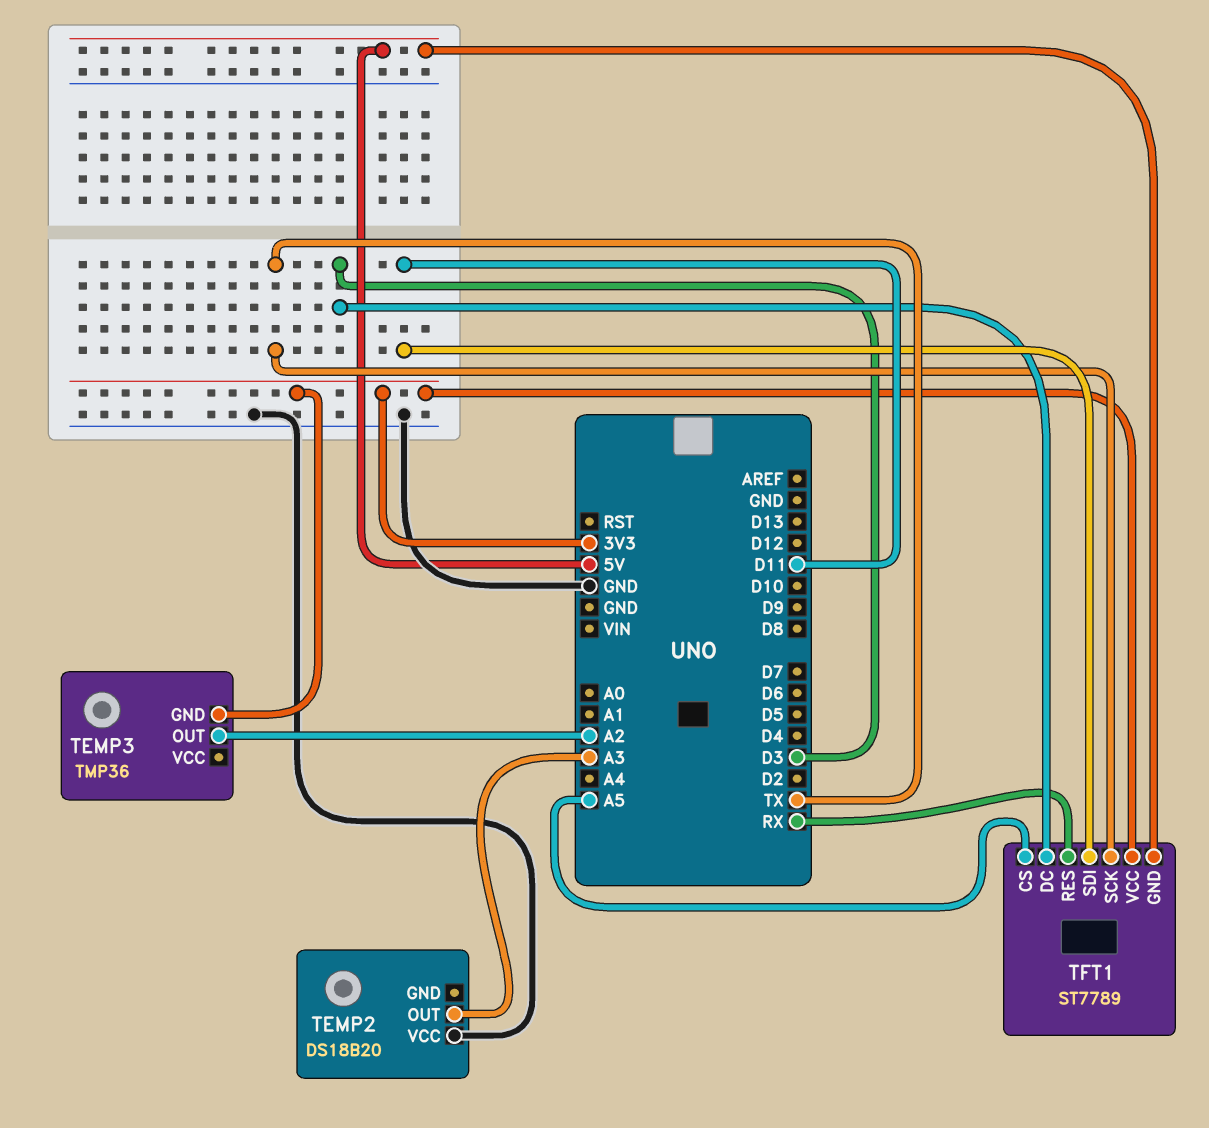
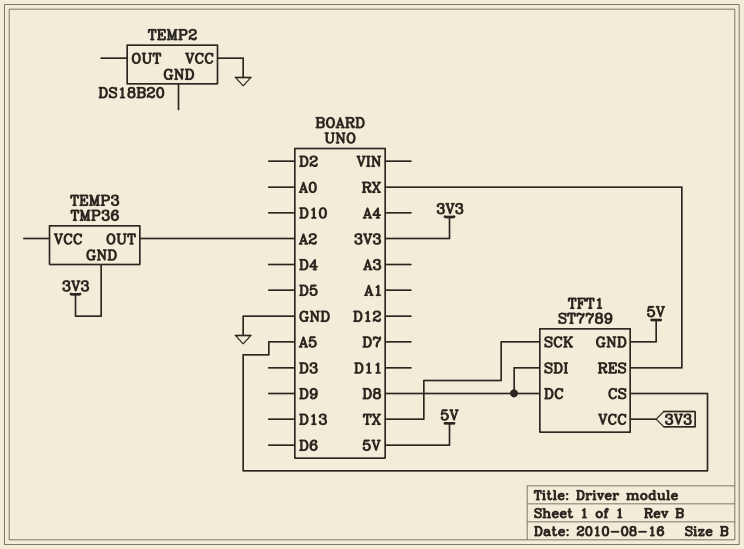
TEMP2 pin OUT: A3 -> none
TFT1 pin DC: D3 -> D8
TFT1 pin SDI: D11 -> D8

